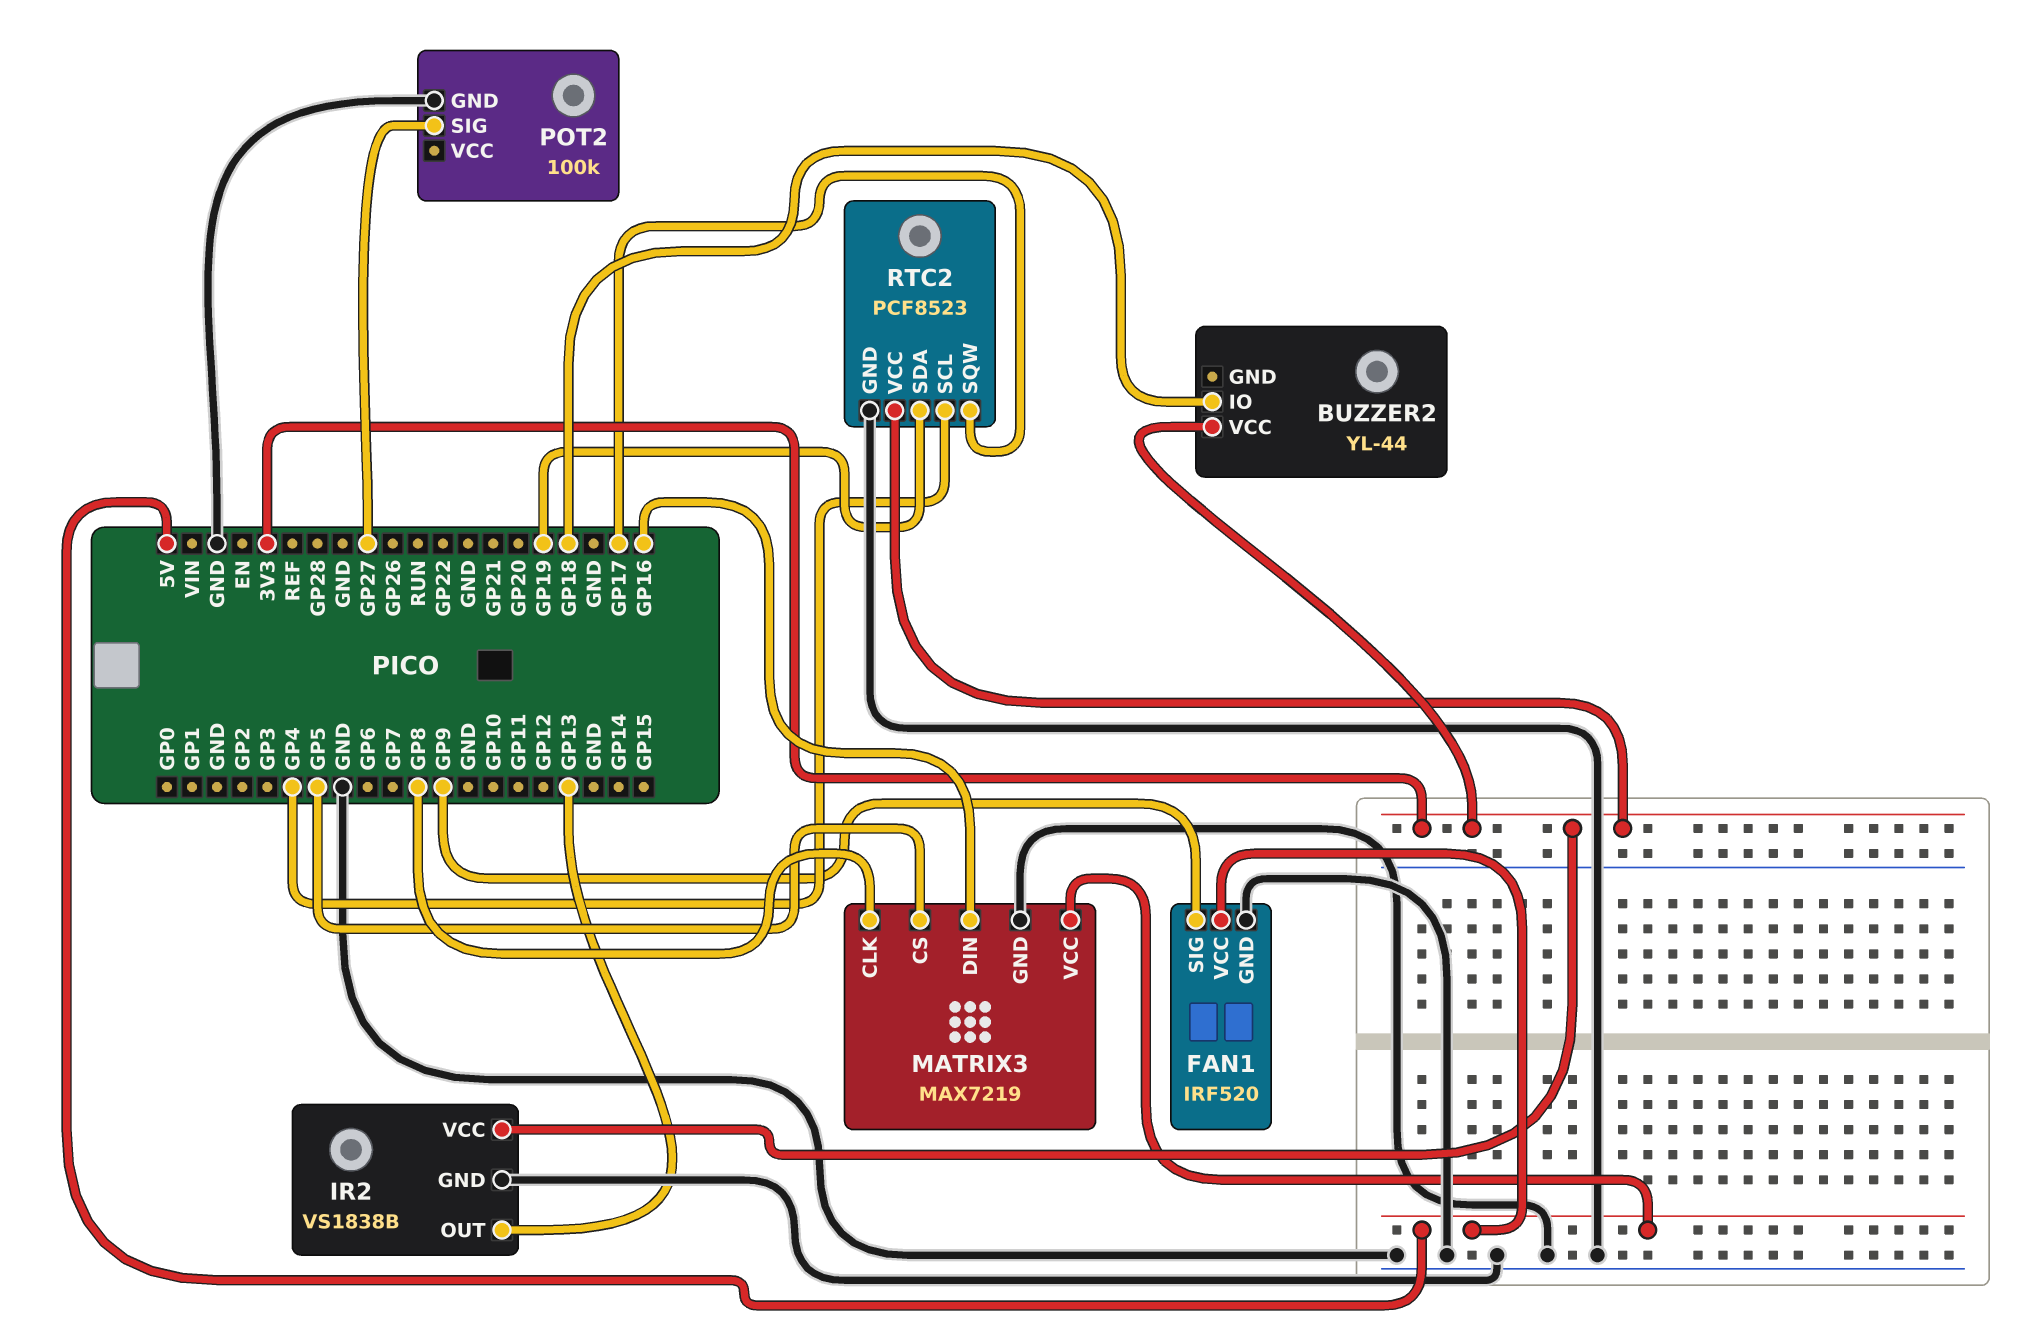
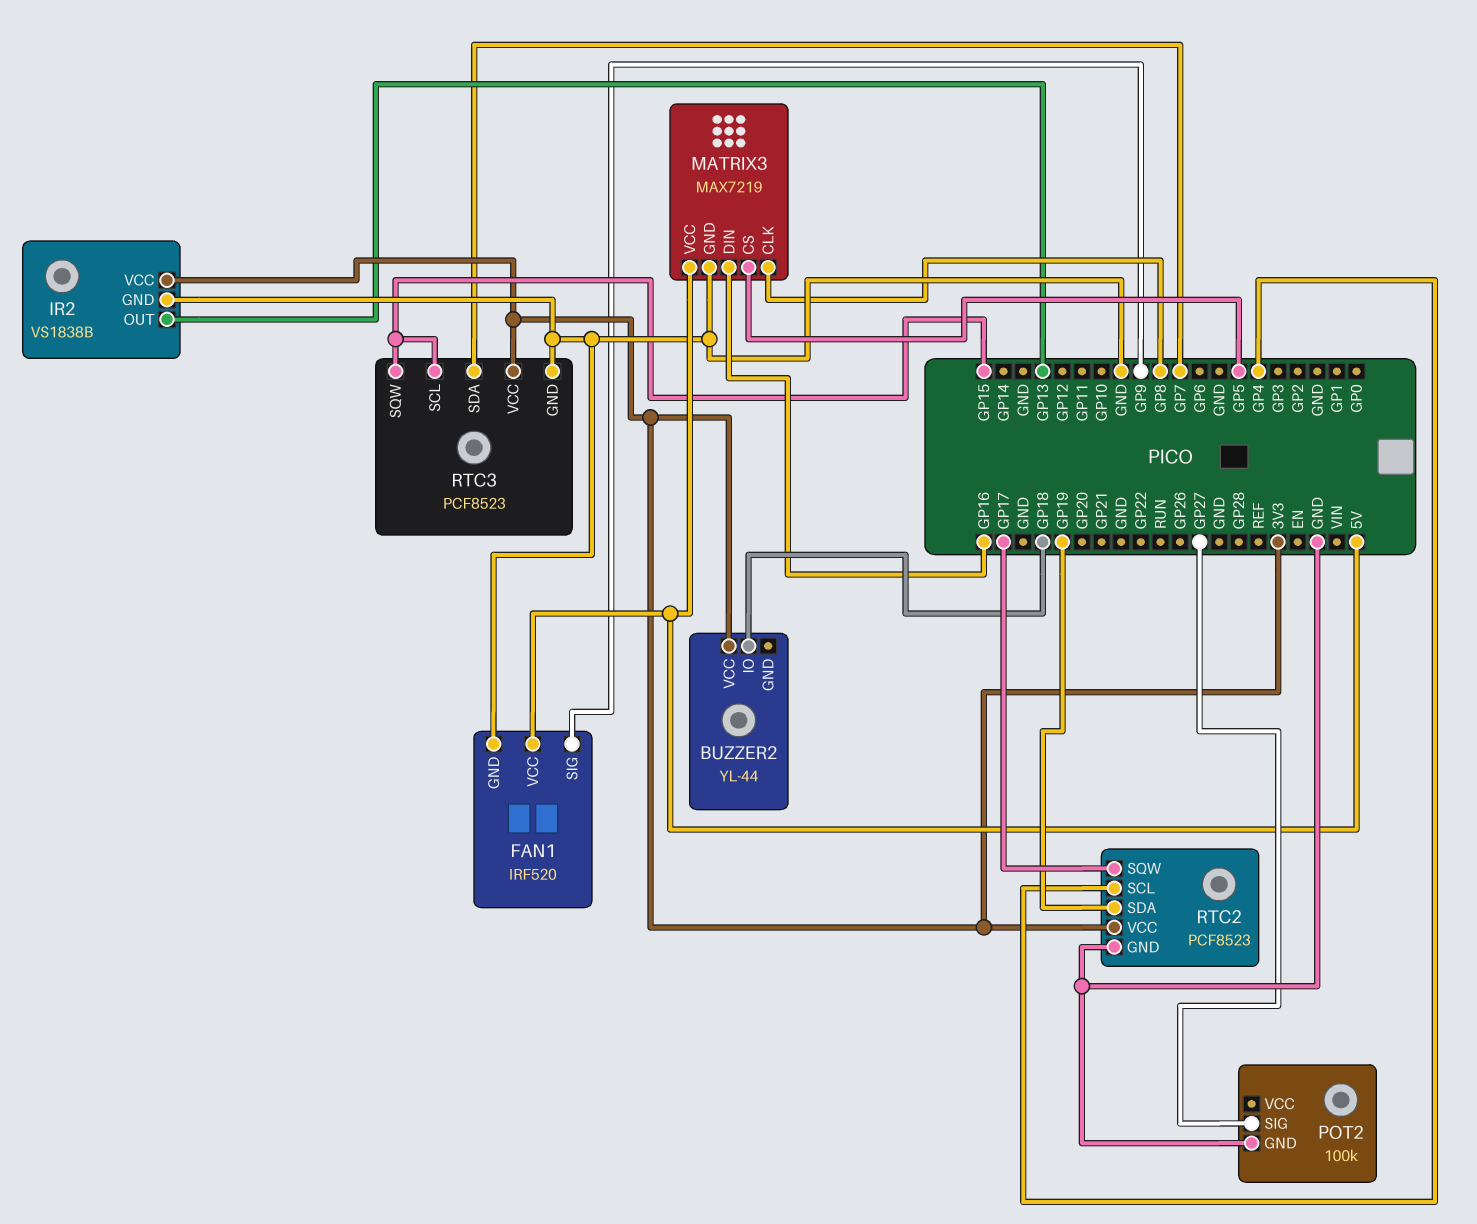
RTC3: none -> PCF8523
RTC3 pin GND: none -> GND
RTC3 pin SCL: none -> GP15
RTC3 pin SDA: none -> GP7
RTC3 pin SQW: none -> GP15
RTC3 pin VCC: none -> 3V3

